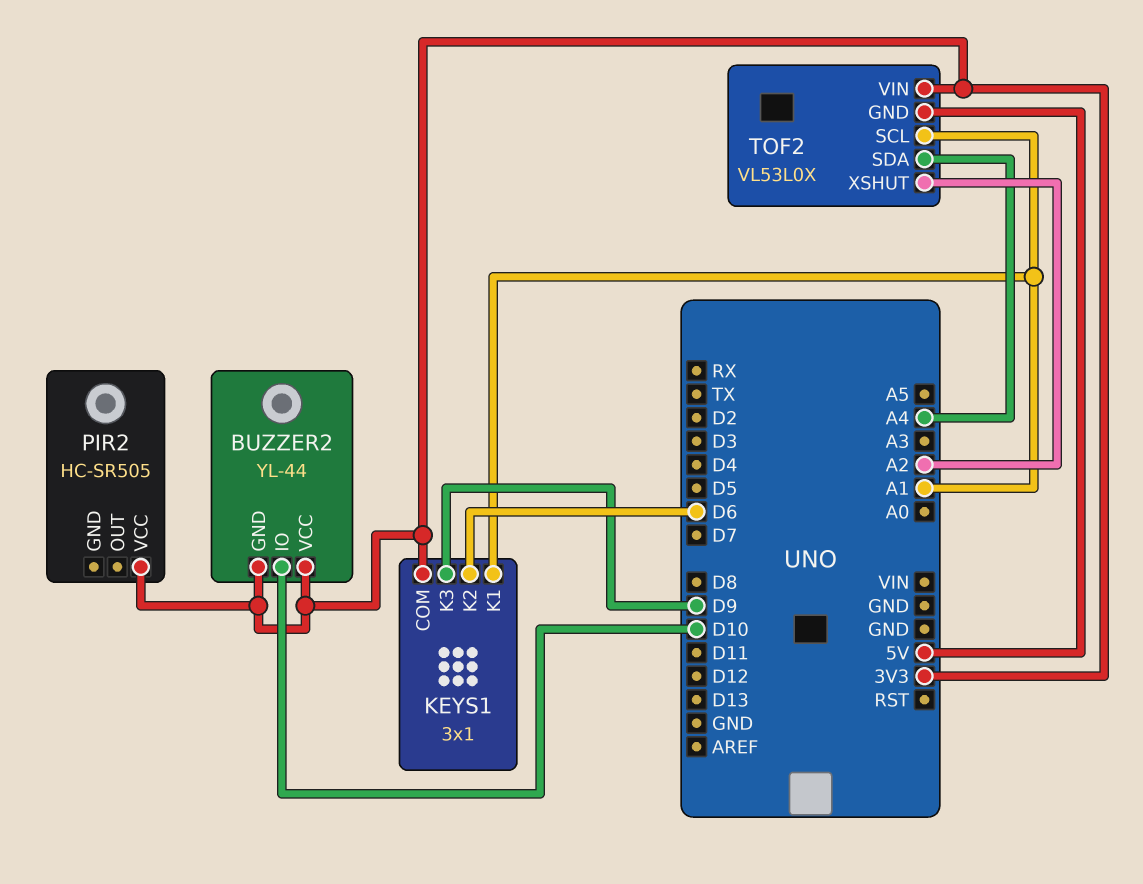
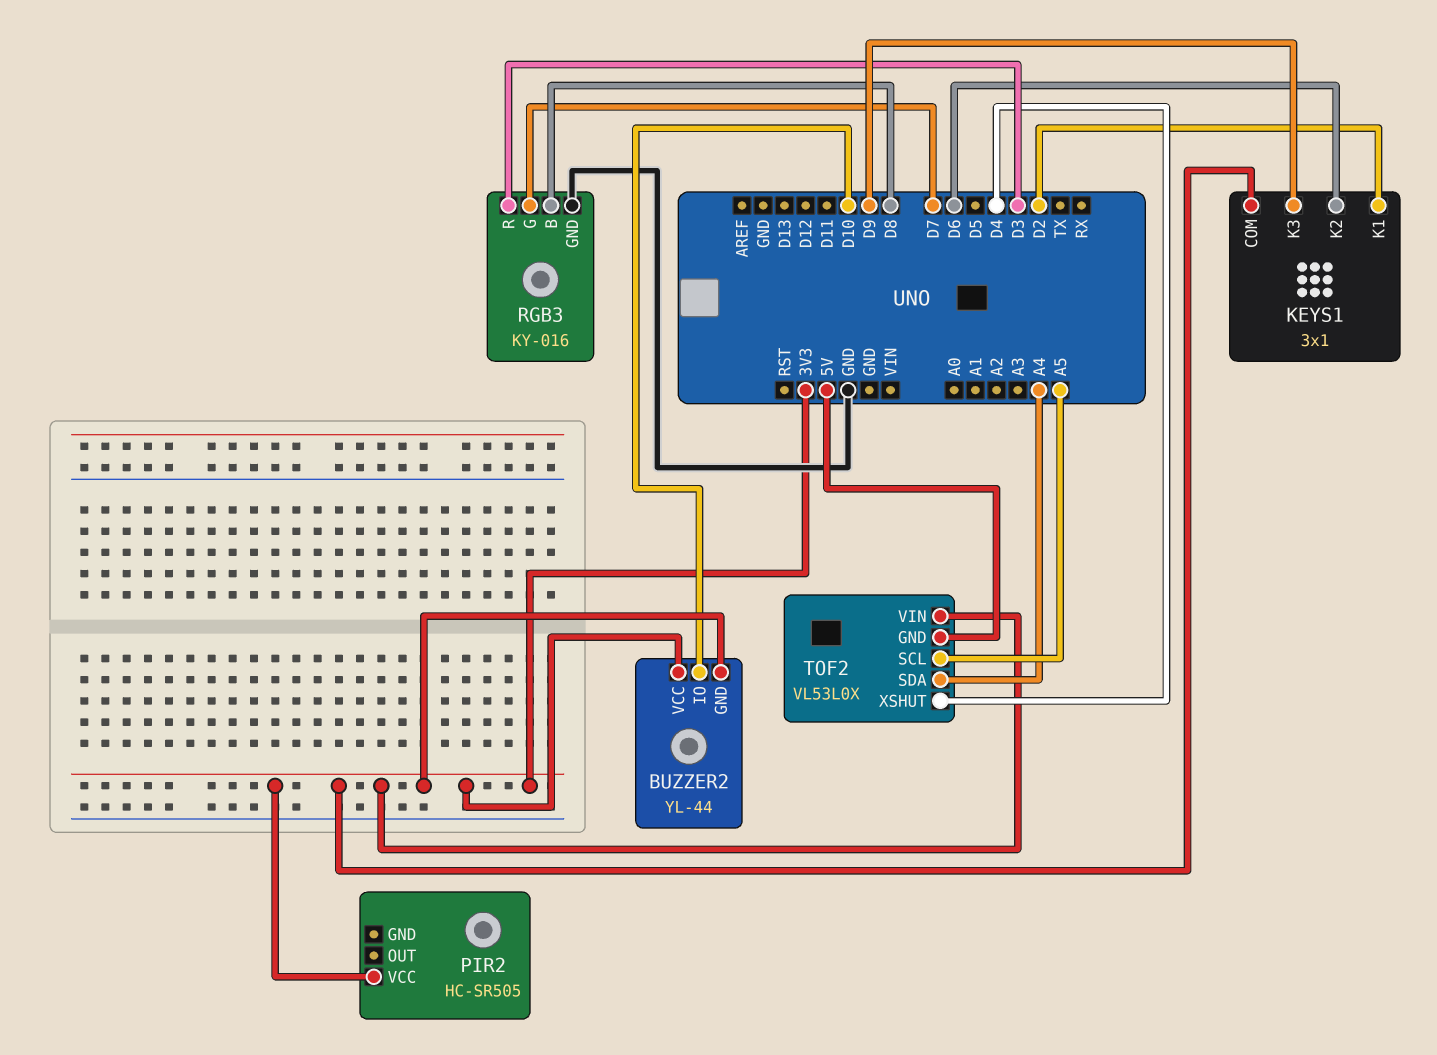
KEYS1 pin K1: A1 -> D2
RGB3: none -> KY-016
RGB3 pin B: none -> D8
RGB3 pin G: none -> D7
RGB3 pin GND: none -> GND
RGB3 pin R: none -> D3
TOF2 pin SCL: A1 -> A5
TOF2 pin XSHUT: A2 -> D4

